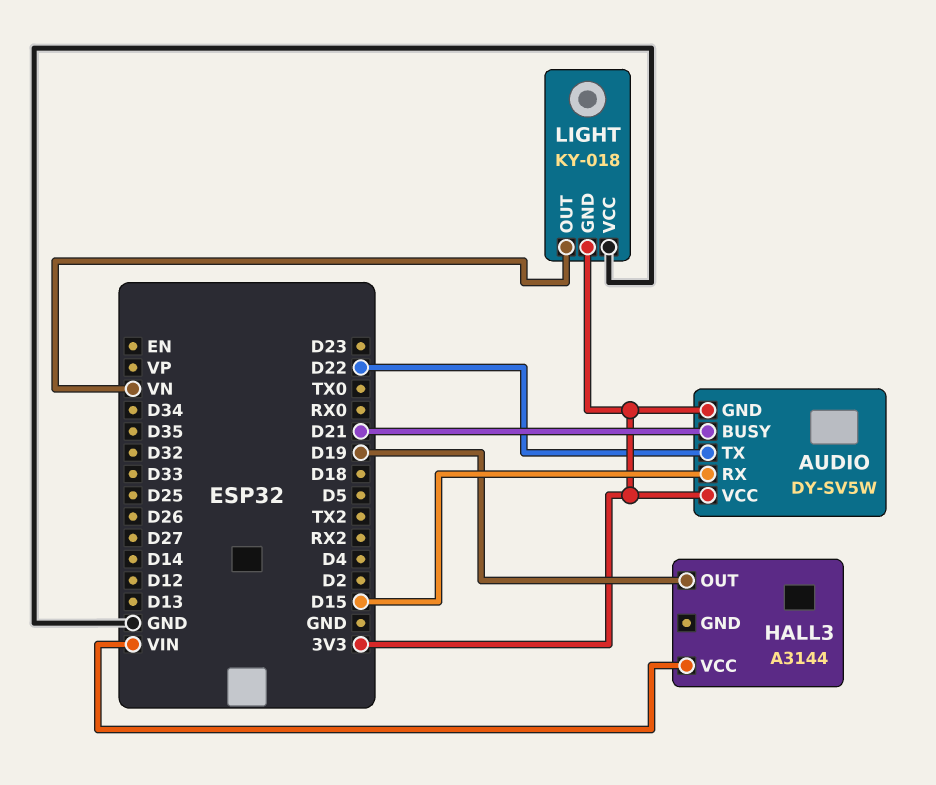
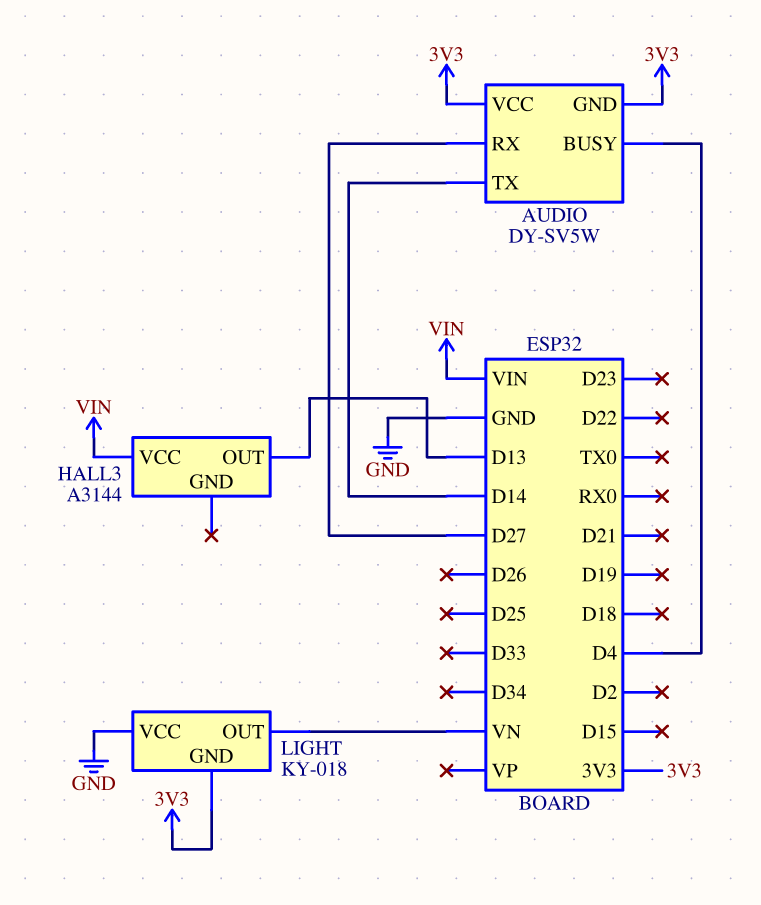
AUDIO pin BUSY: D21 -> D4
AUDIO pin RX: D15 -> D27
AUDIO pin TX: D22 -> D14
HALL3 pin OUT: D19 -> D13

